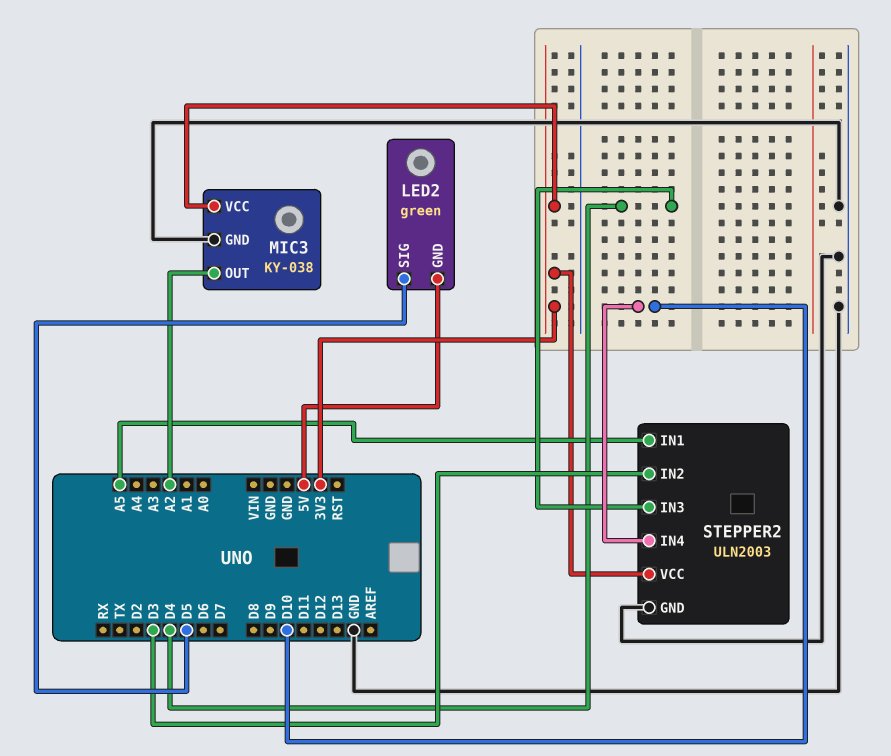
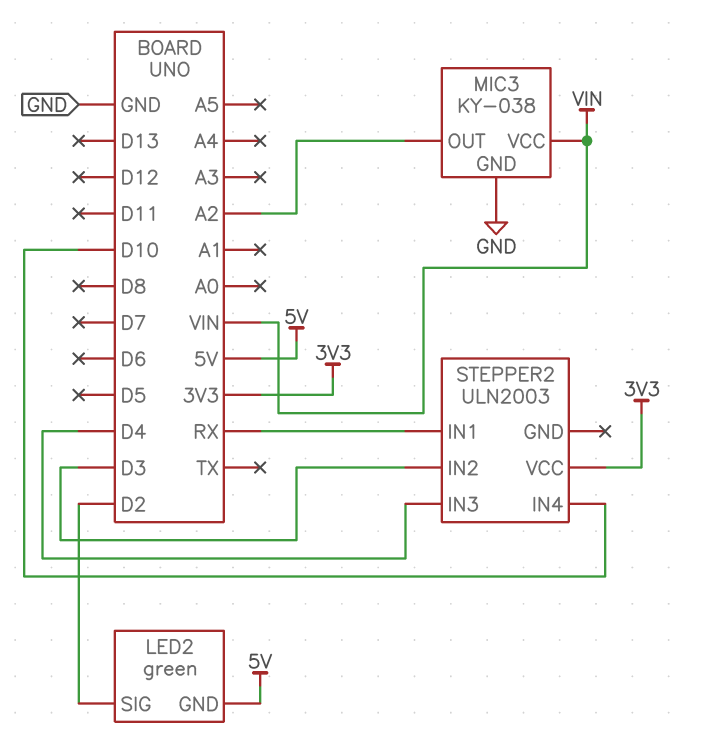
LED2 pin SIG: D5 -> D2
MIC3 pin VCC: 3V3 -> VIN
STEPPER2 pin GND: GND -> none
STEPPER2 pin IN1: A5 -> RX

